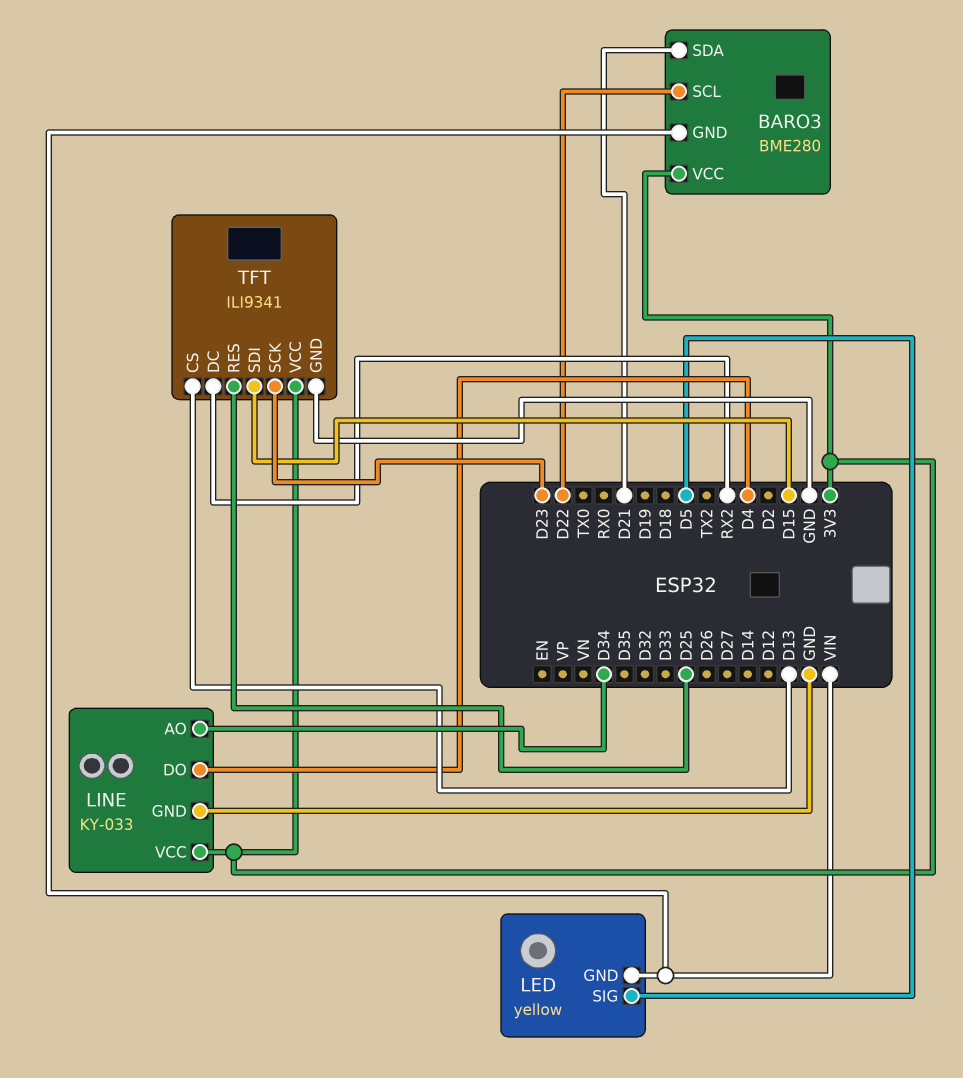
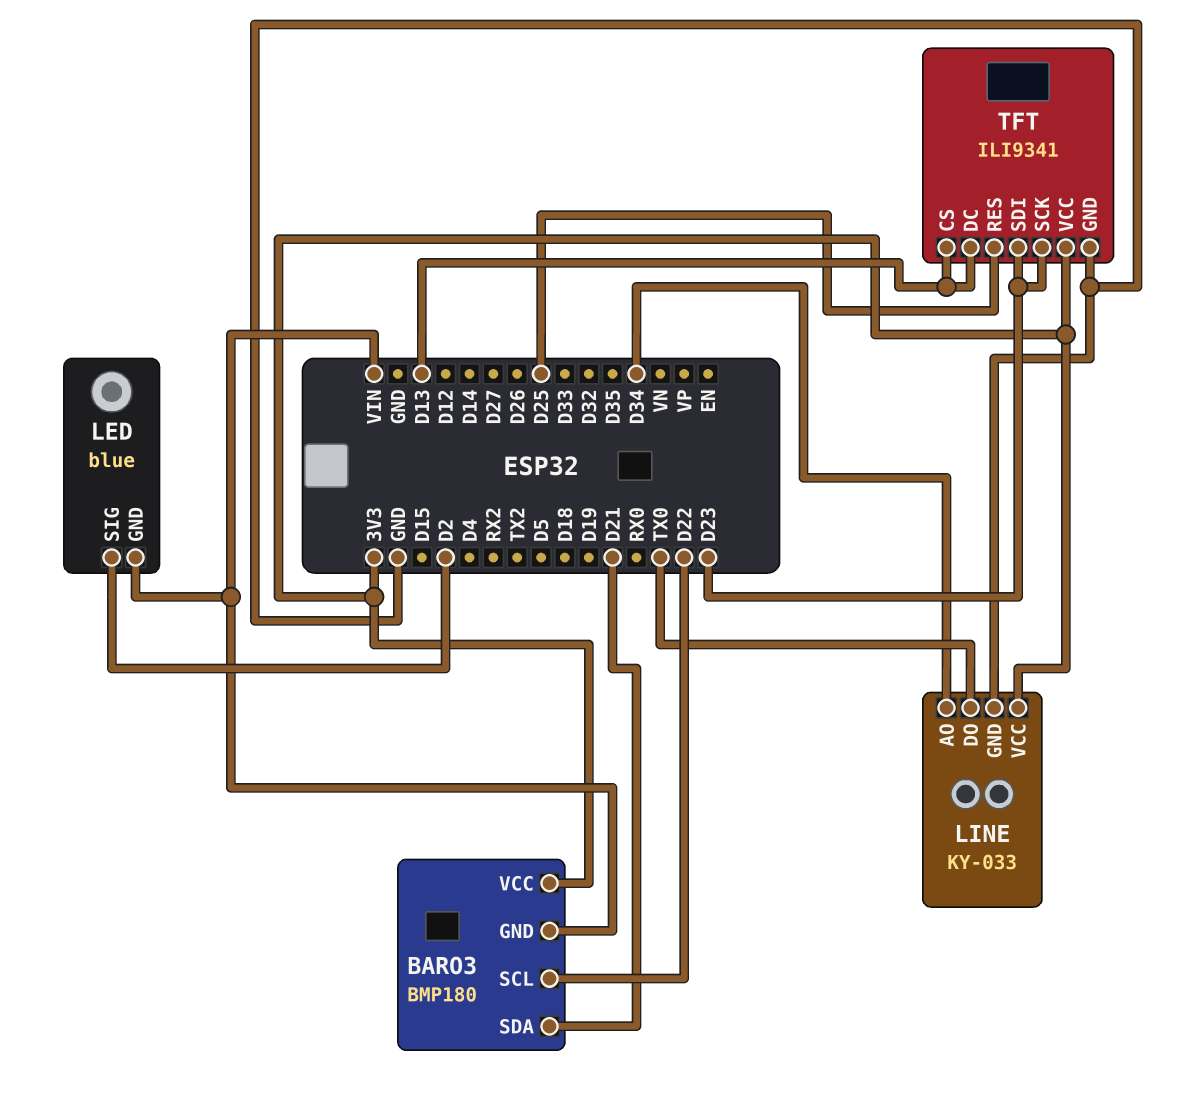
BARO3: BME280 -> BMP180
LED: yellow -> blue
LED pin SIG: D5 -> D2
LINE pin DO: D4 -> TX0
TFT pin DC: RX2 -> D13
TFT pin SDI: D15 -> D23

